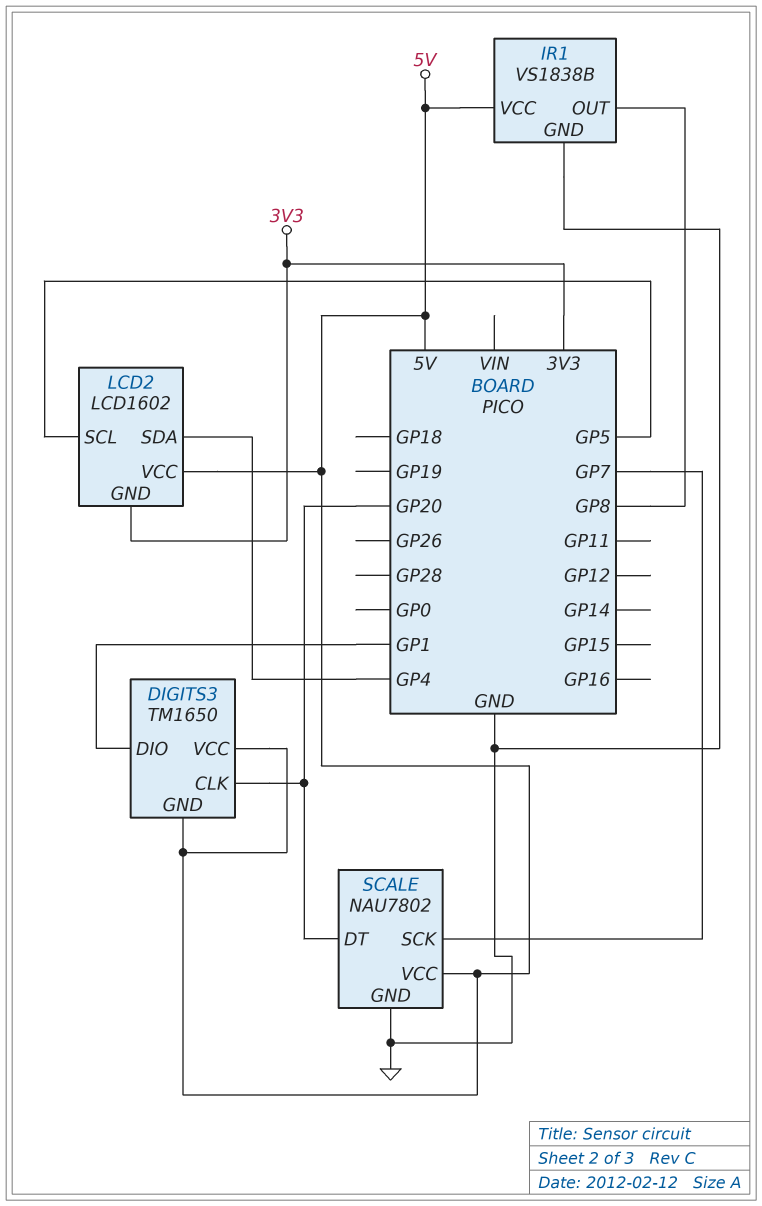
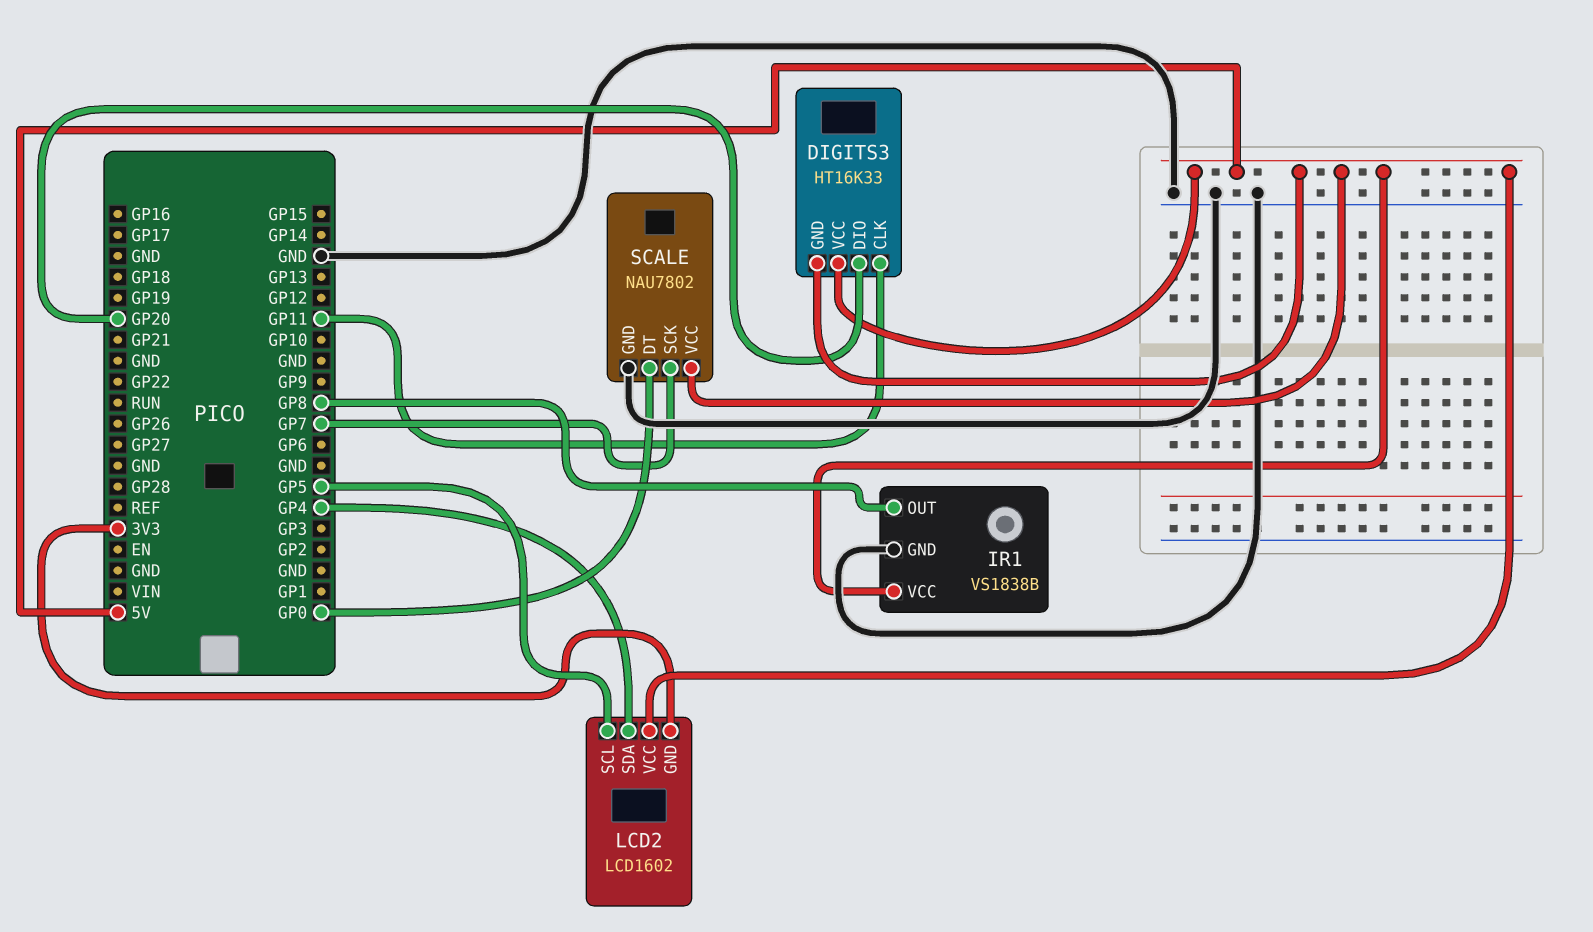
DIGITS3: TM1650 -> HT16K33
DIGITS3 pin CLK: GP20 -> GP11
DIGITS3 pin DIO: GP1 -> GP20
SCALE pin DT: GP20 -> GP0

